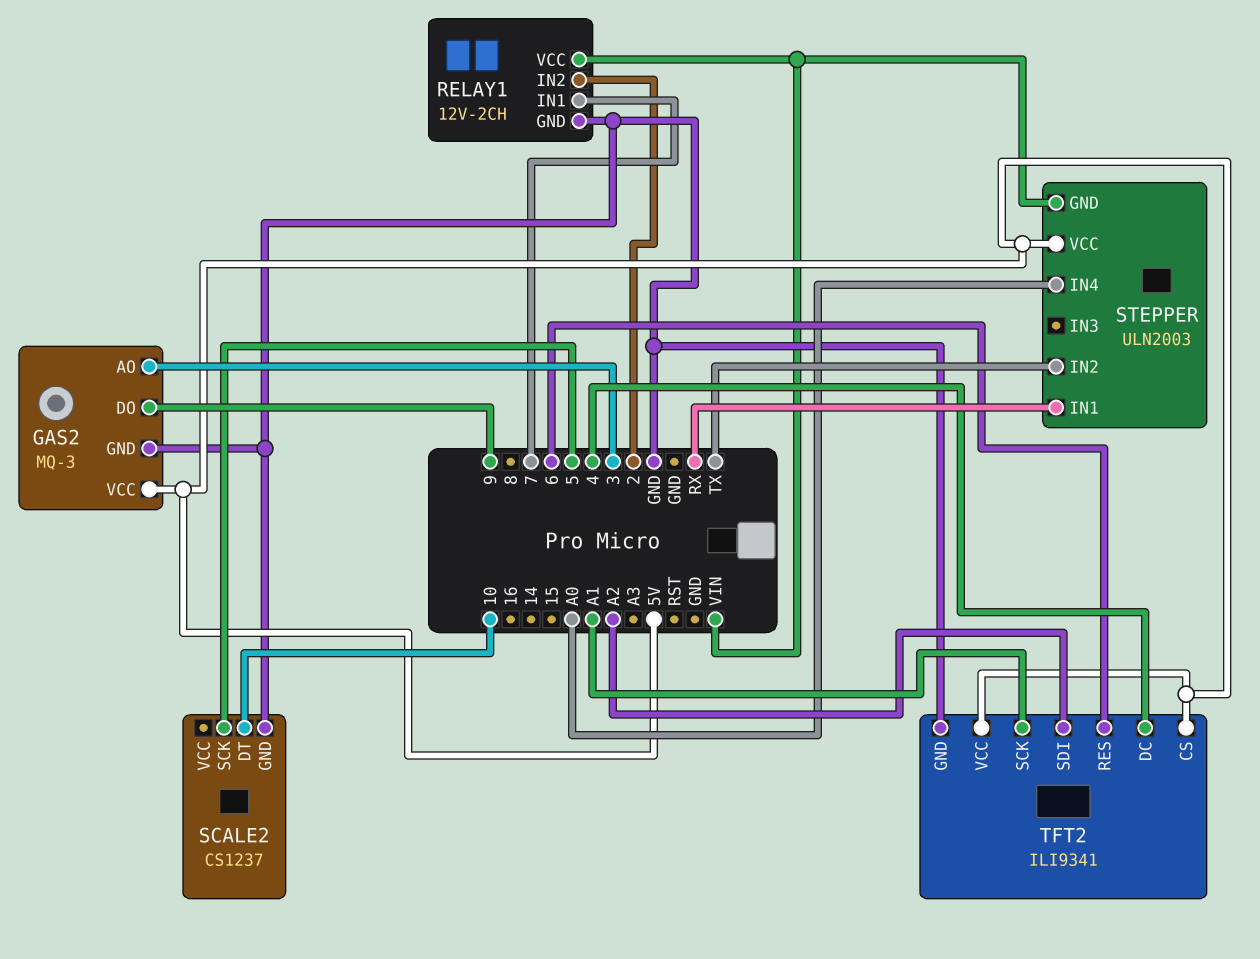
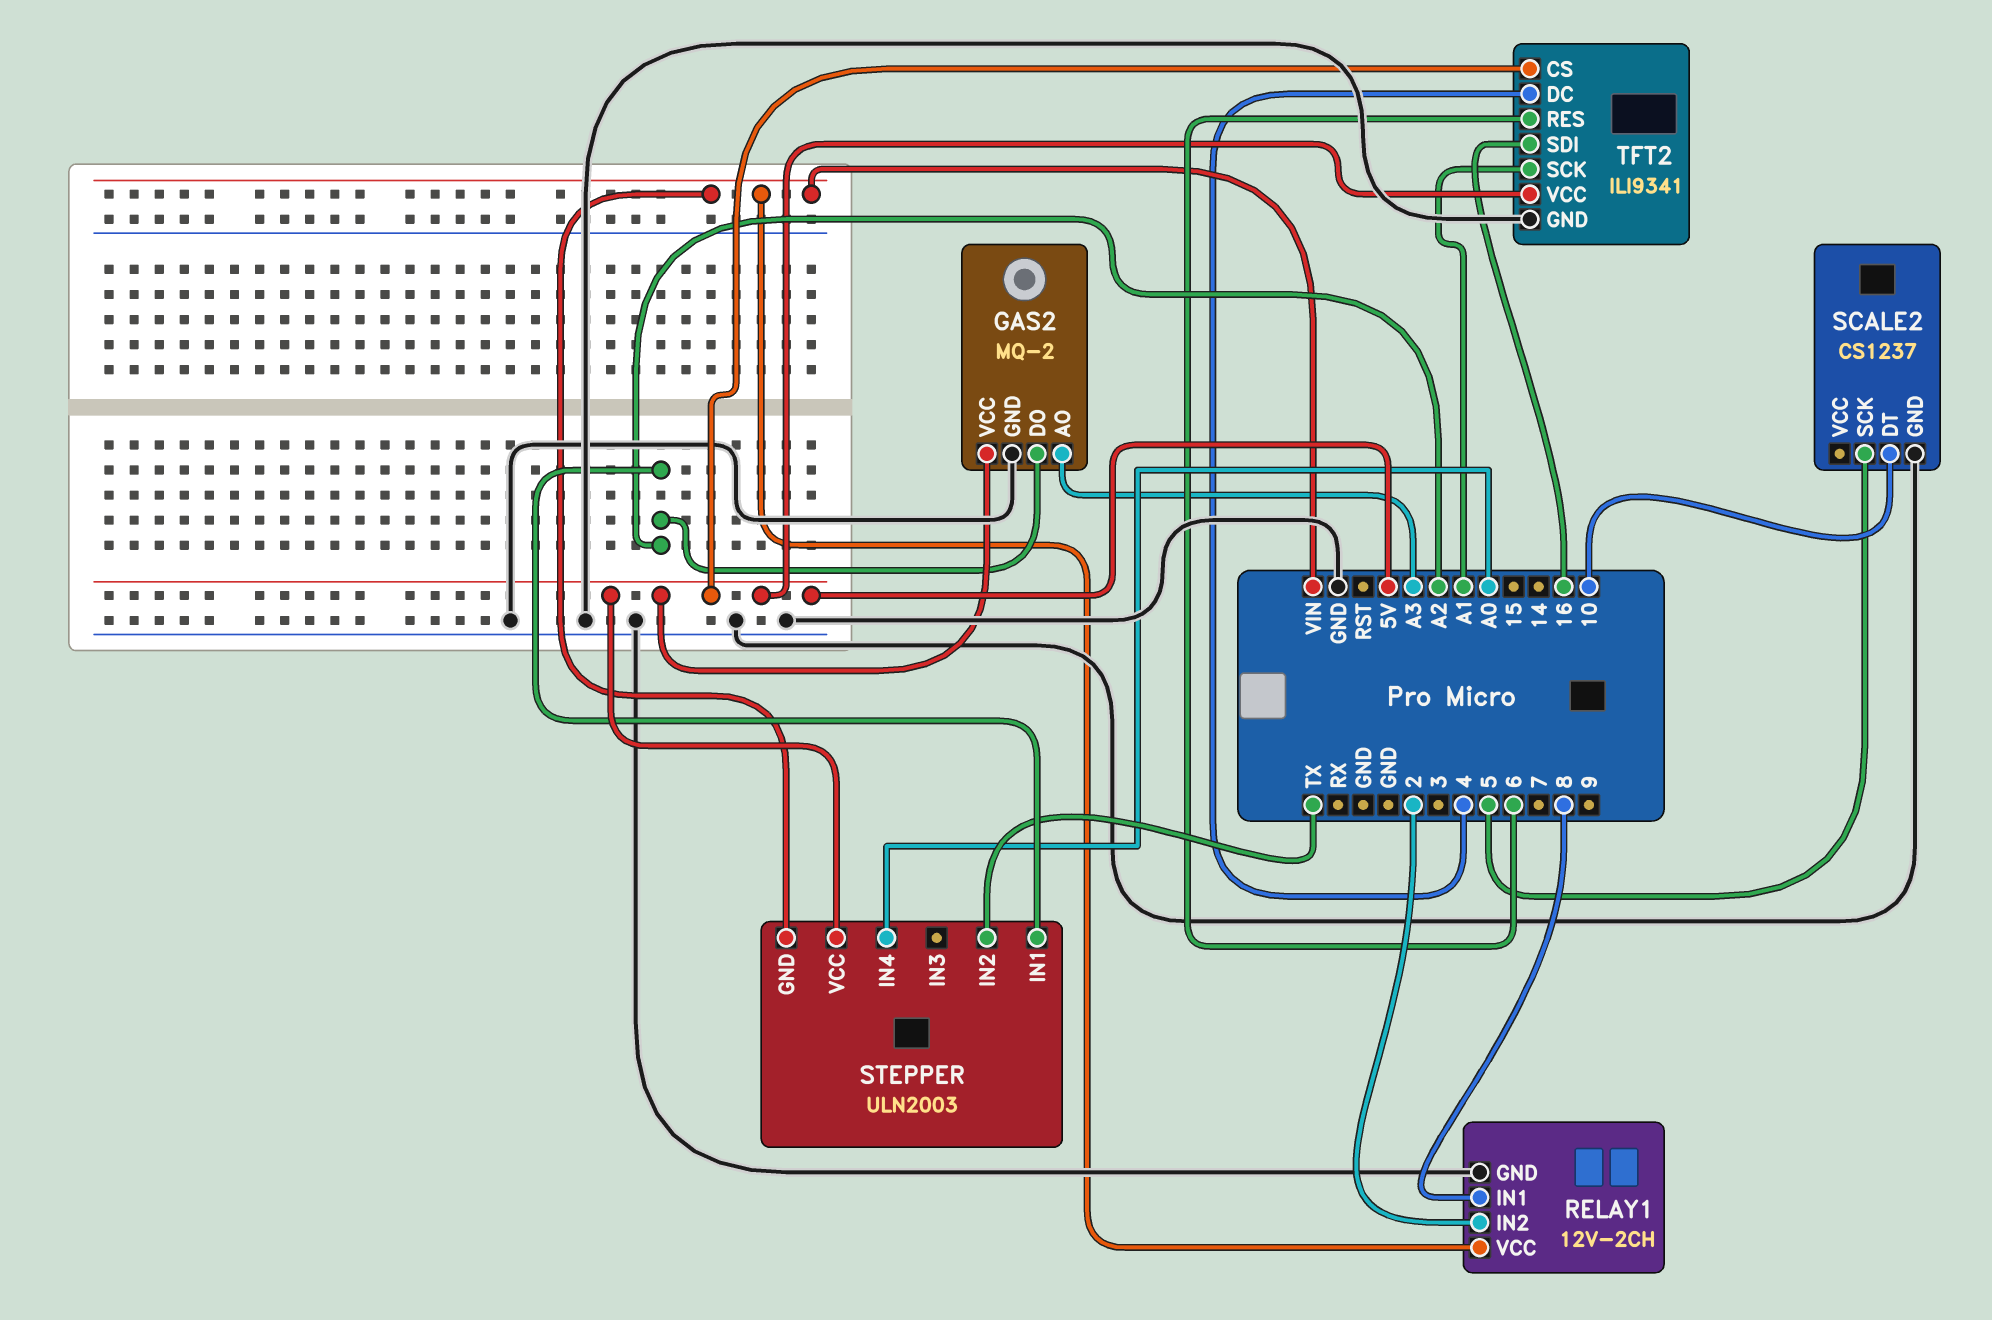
GAS2: MQ-3 -> MQ-2
GAS2 pin AO: 3 -> A3
GAS2 pin DO: 9 -> A2
RELAY1 pin IN1: 7 -> 8
STEPPER pin IN1: RX -> A2
TFT2 pin SDI: A2 -> 16

